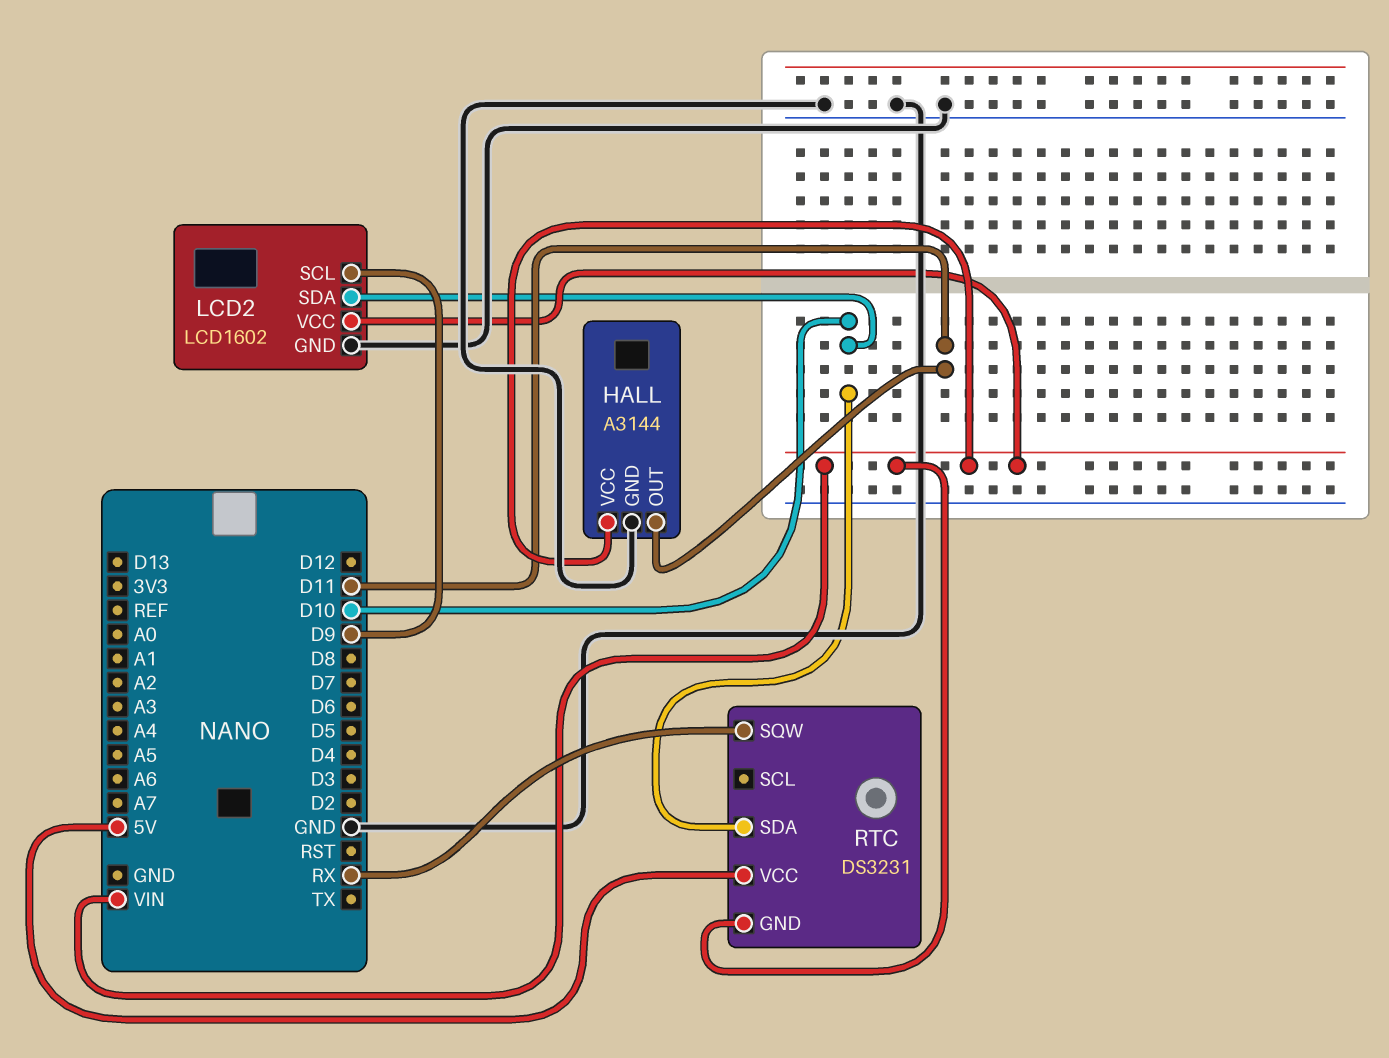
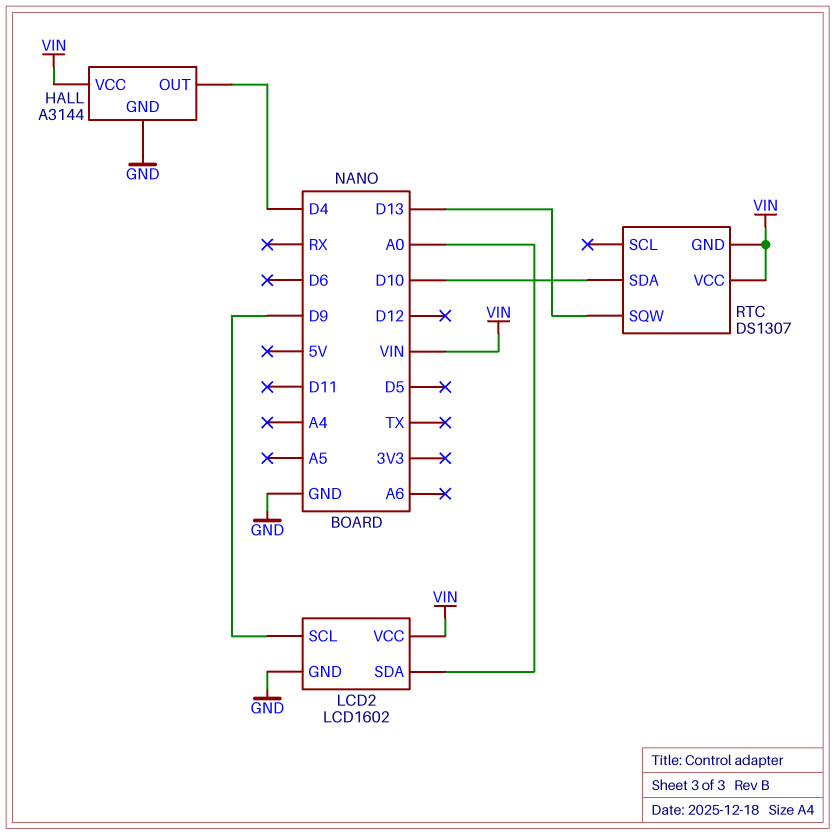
HALL pin OUT: D11 -> D4
LCD2 pin SDA: D10 -> A0
RTC: DS3231 -> DS1307
RTC pin SQW: RX -> D13
RTC pin VCC: 5V -> VIN

